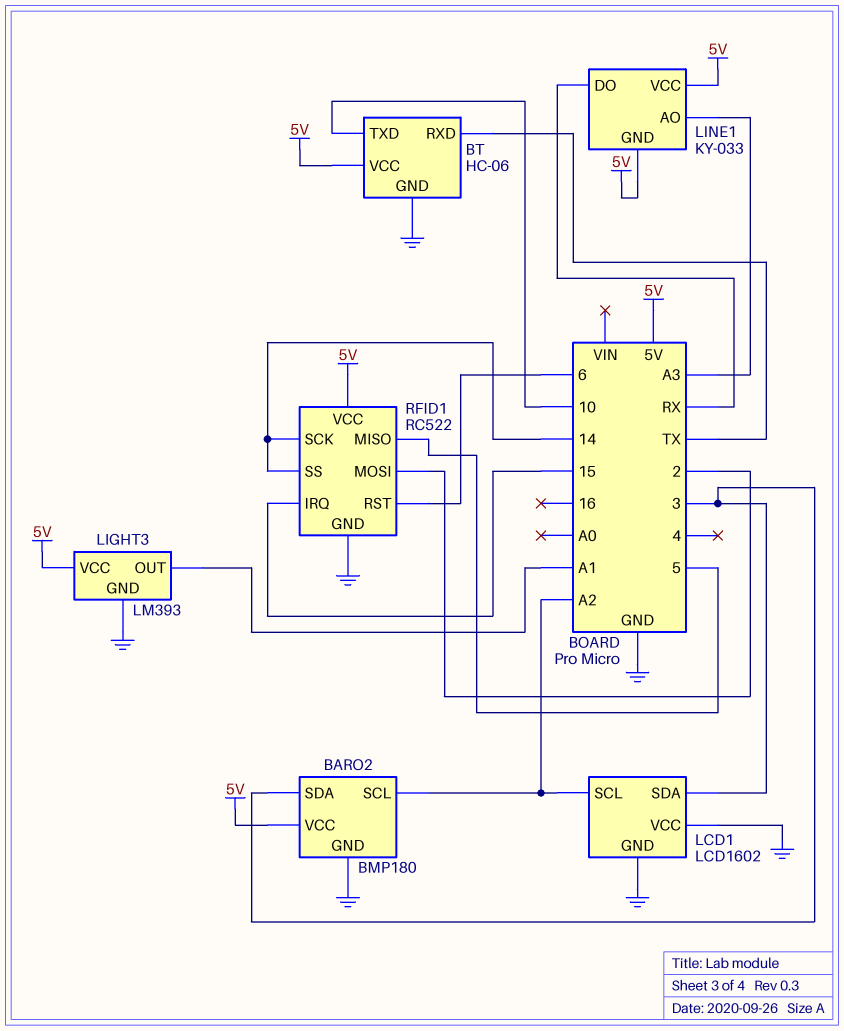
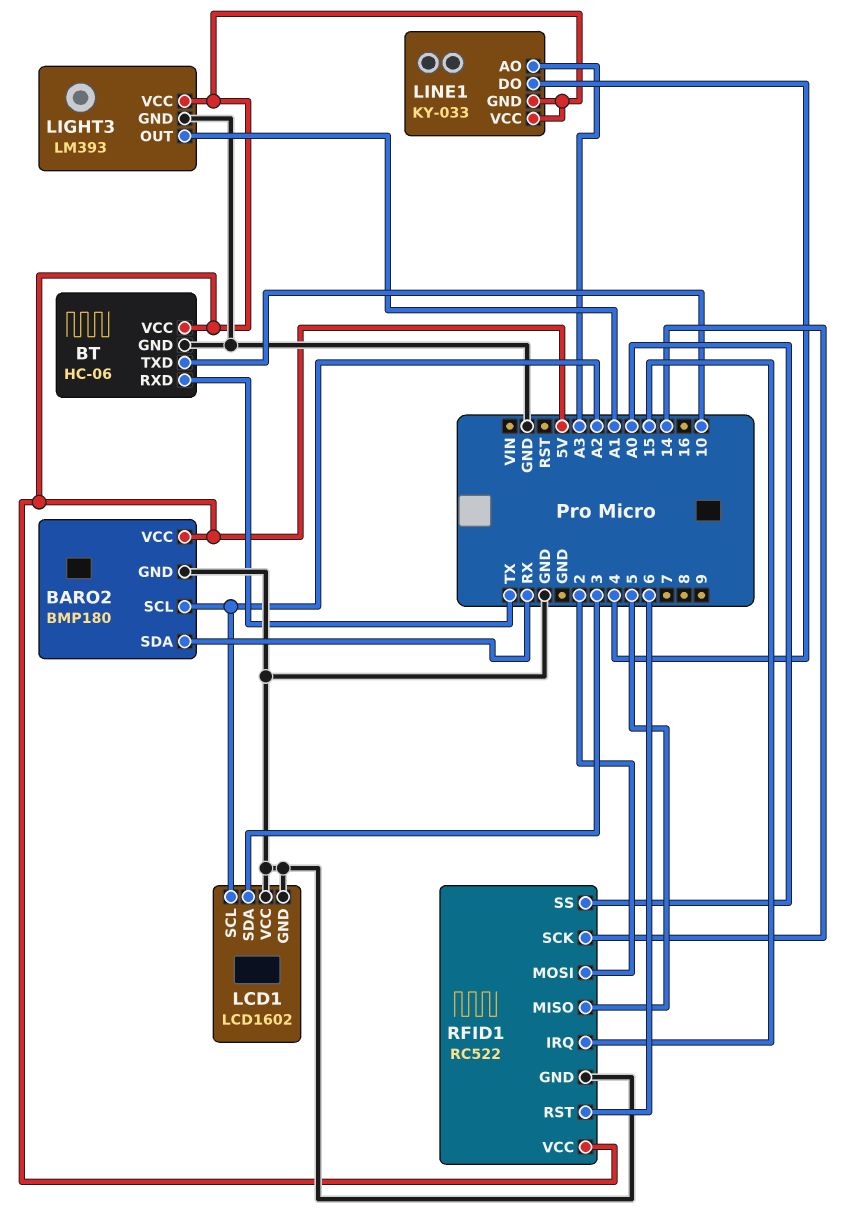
BARO2 pin SDA: 3 -> RX
LINE1 pin DO: RX -> 4
RFID1 pin SS: 14 -> A0

